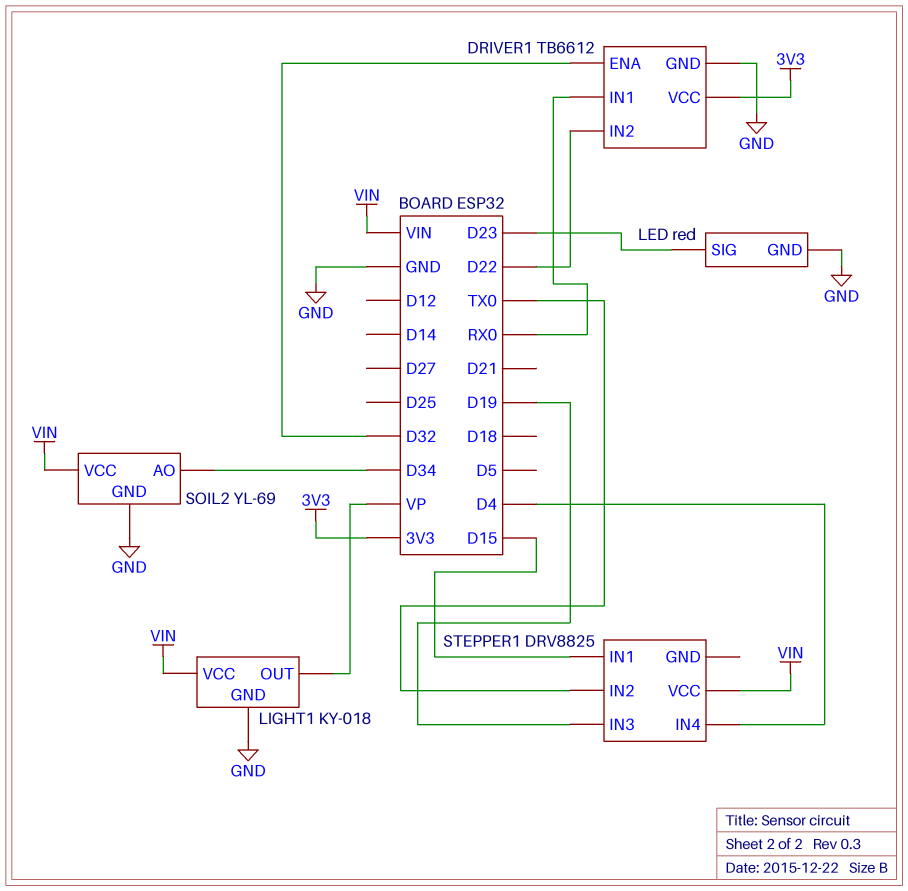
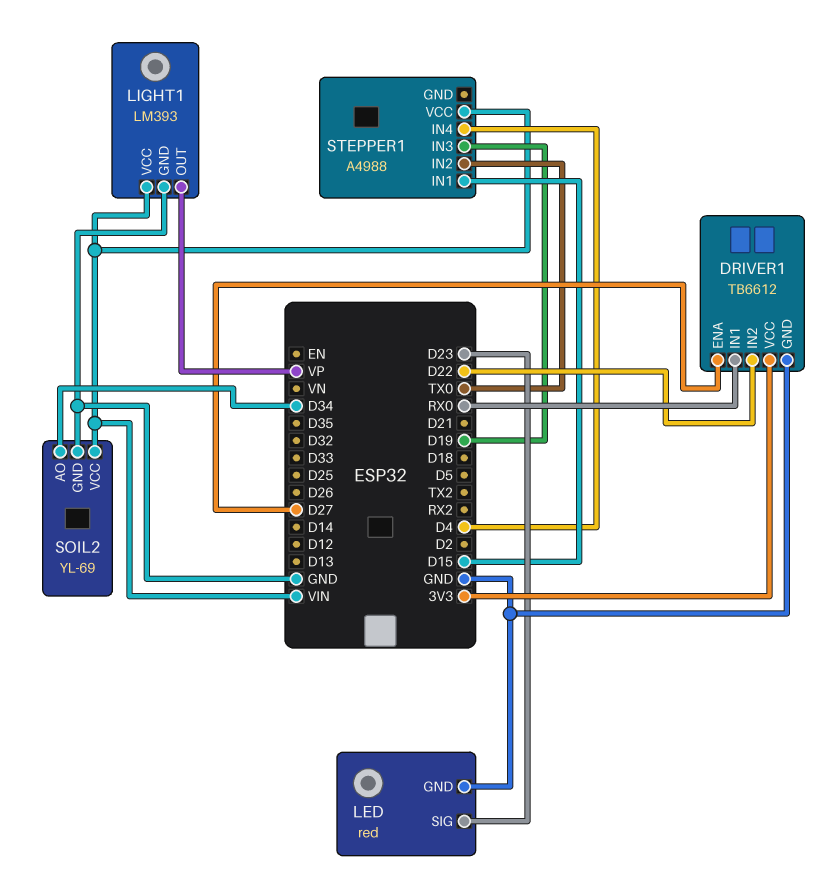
DRIVER1 pin ENA: D32 -> D27
LIGHT1: KY-018 -> LM393
STEPPER1: DRV8825 -> A4988

